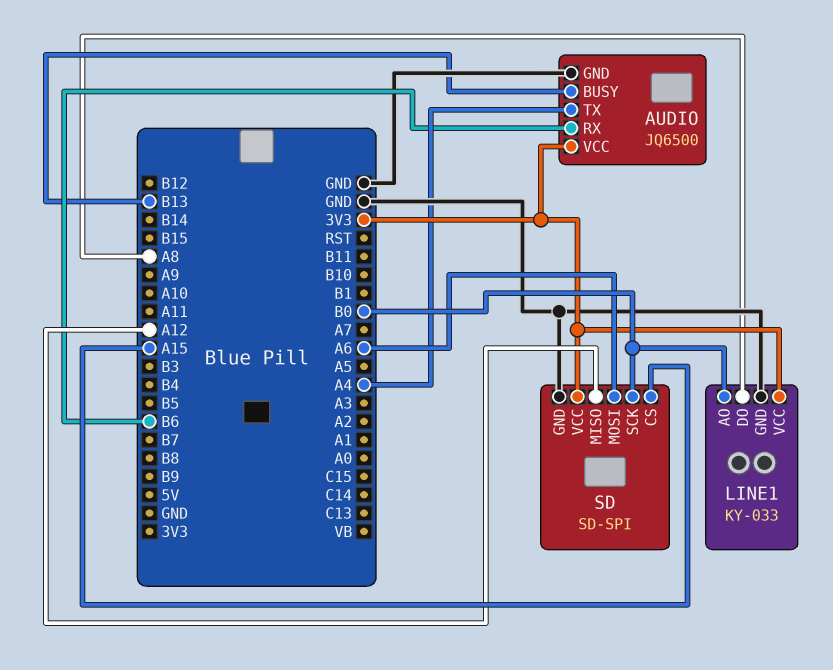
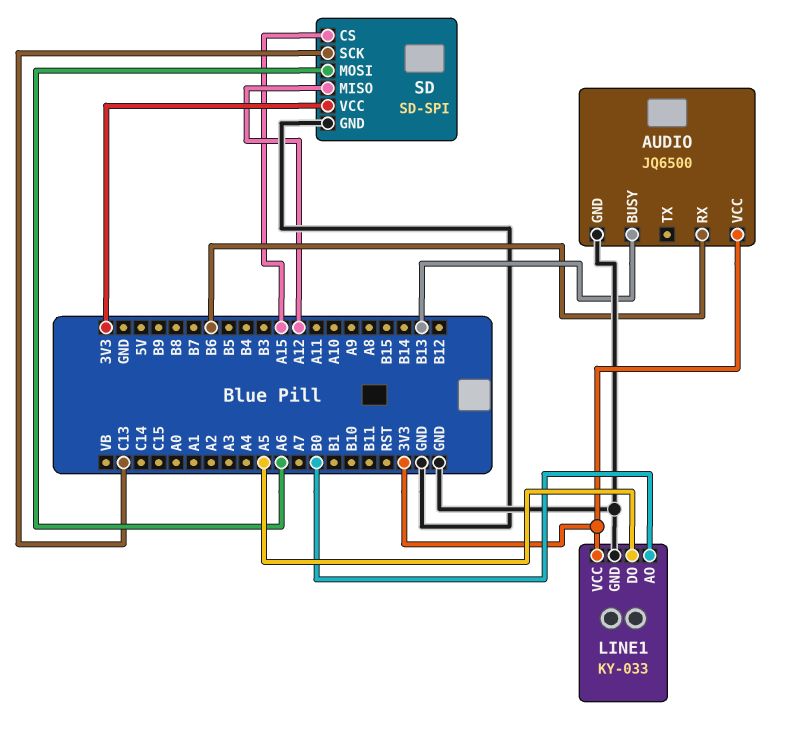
AUDIO pin TX: A4 -> none
LINE1 pin DO: A8 -> A5
SD pin SCK: B0 -> C13

